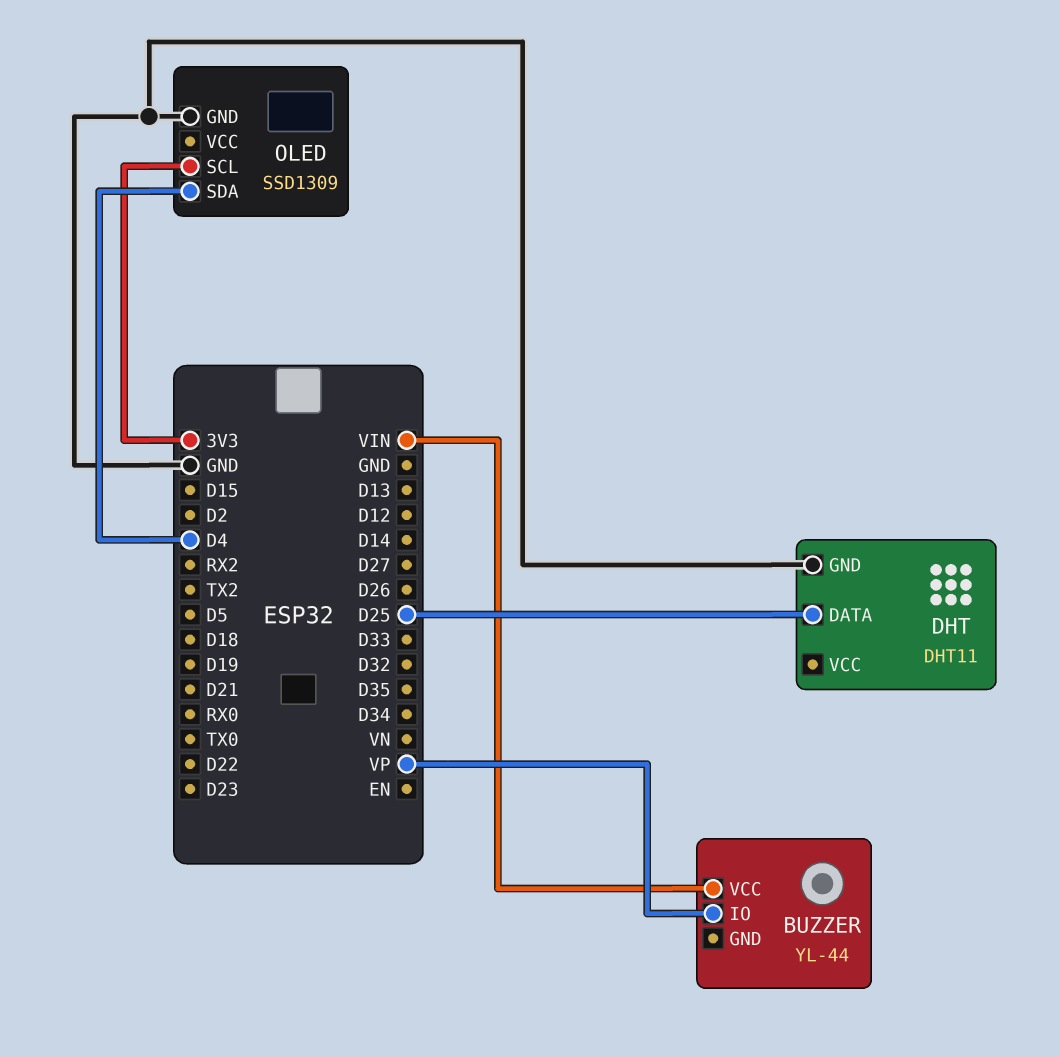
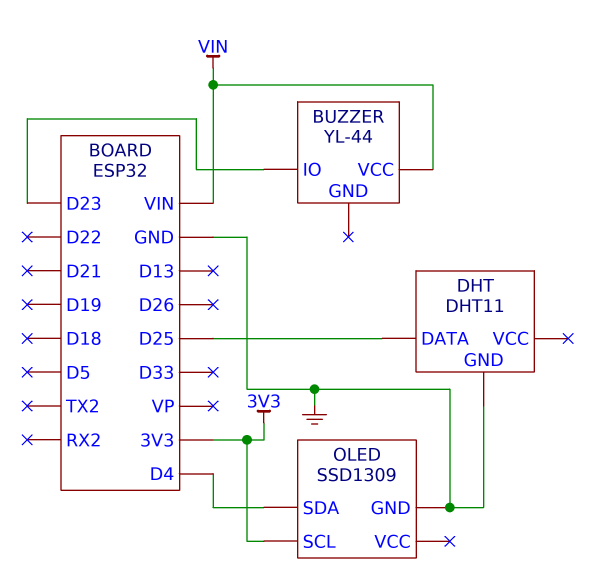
BUZZER pin IO: VP -> D23

